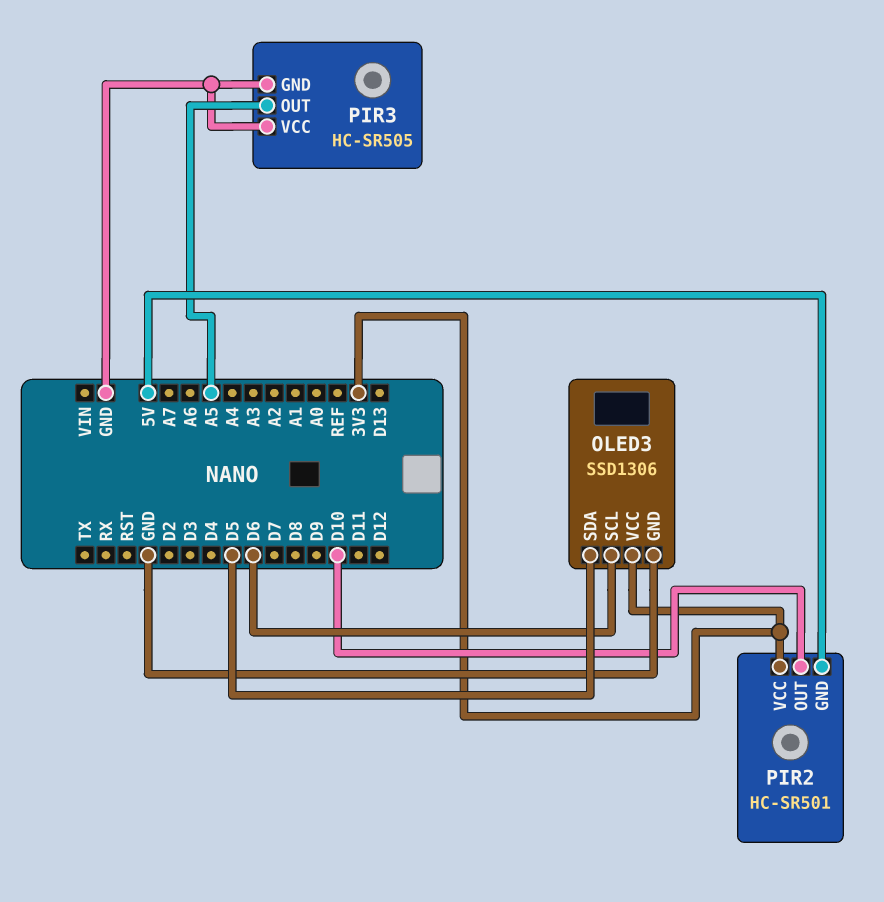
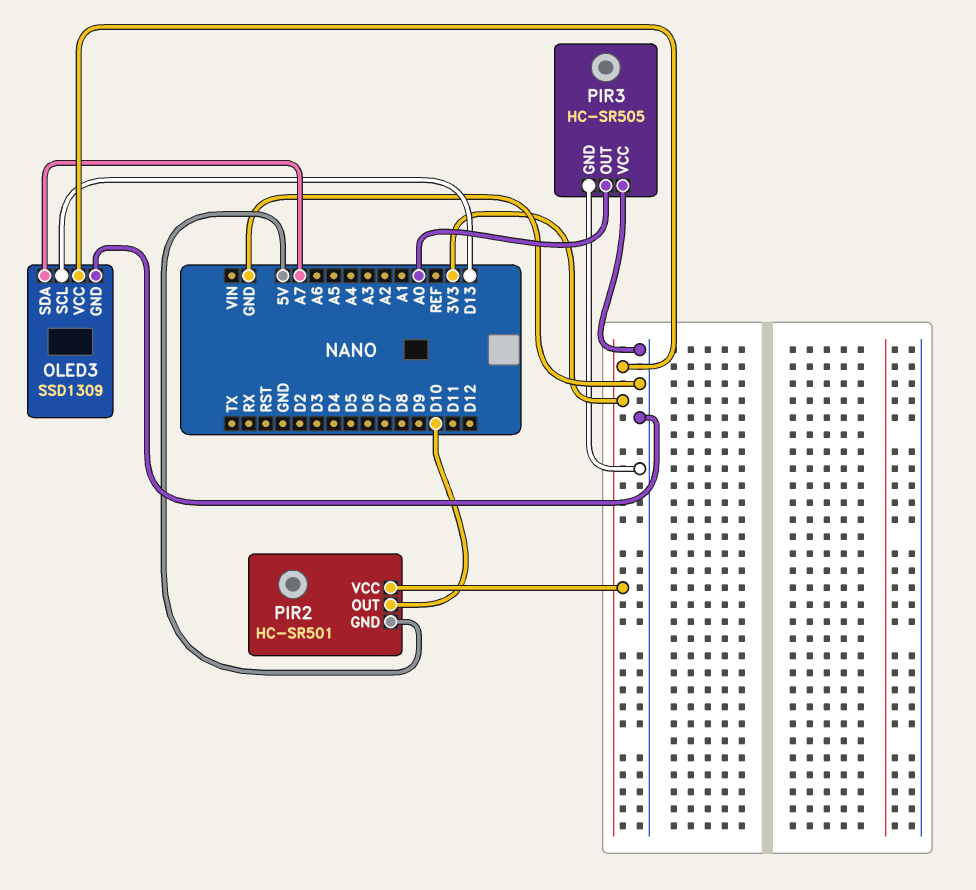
OLED3: SSD1306 -> SSD1309
OLED3 pin SCL: D6 -> D13
OLED3 pin SDA: D5 -> A7
PIR3 pin OUT: A5 -> A0

